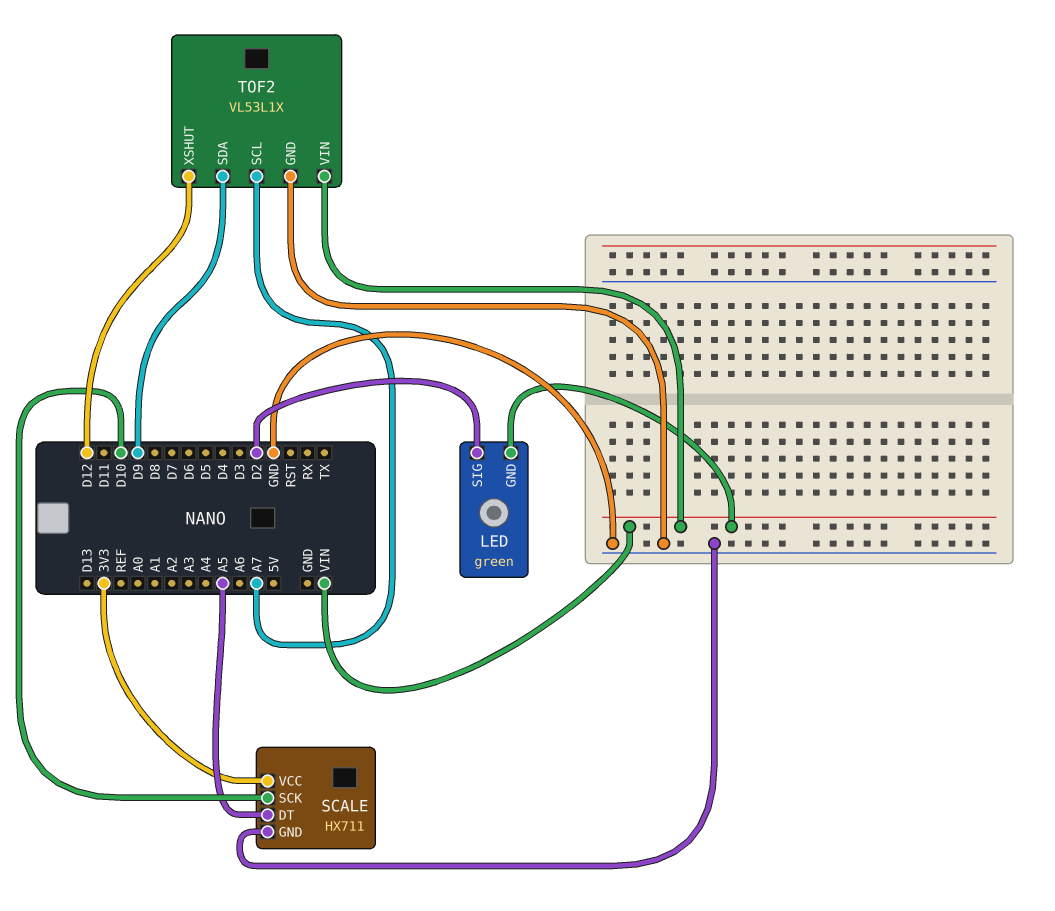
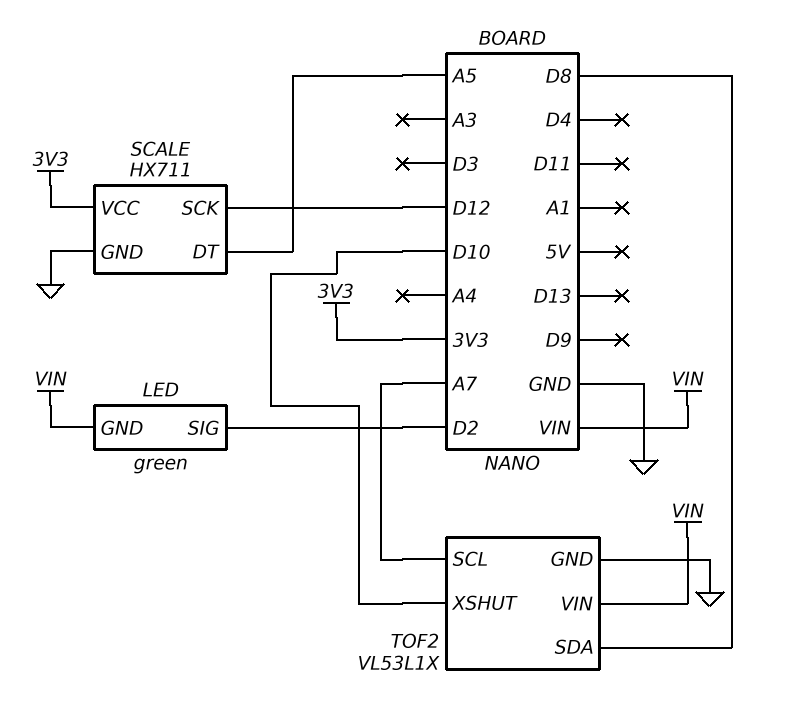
SCALE pin SCK: D10 -> D12
TOF2 pin SDA: D9 -> D8
TOF2 pin XSHUT: D12 -> D10

